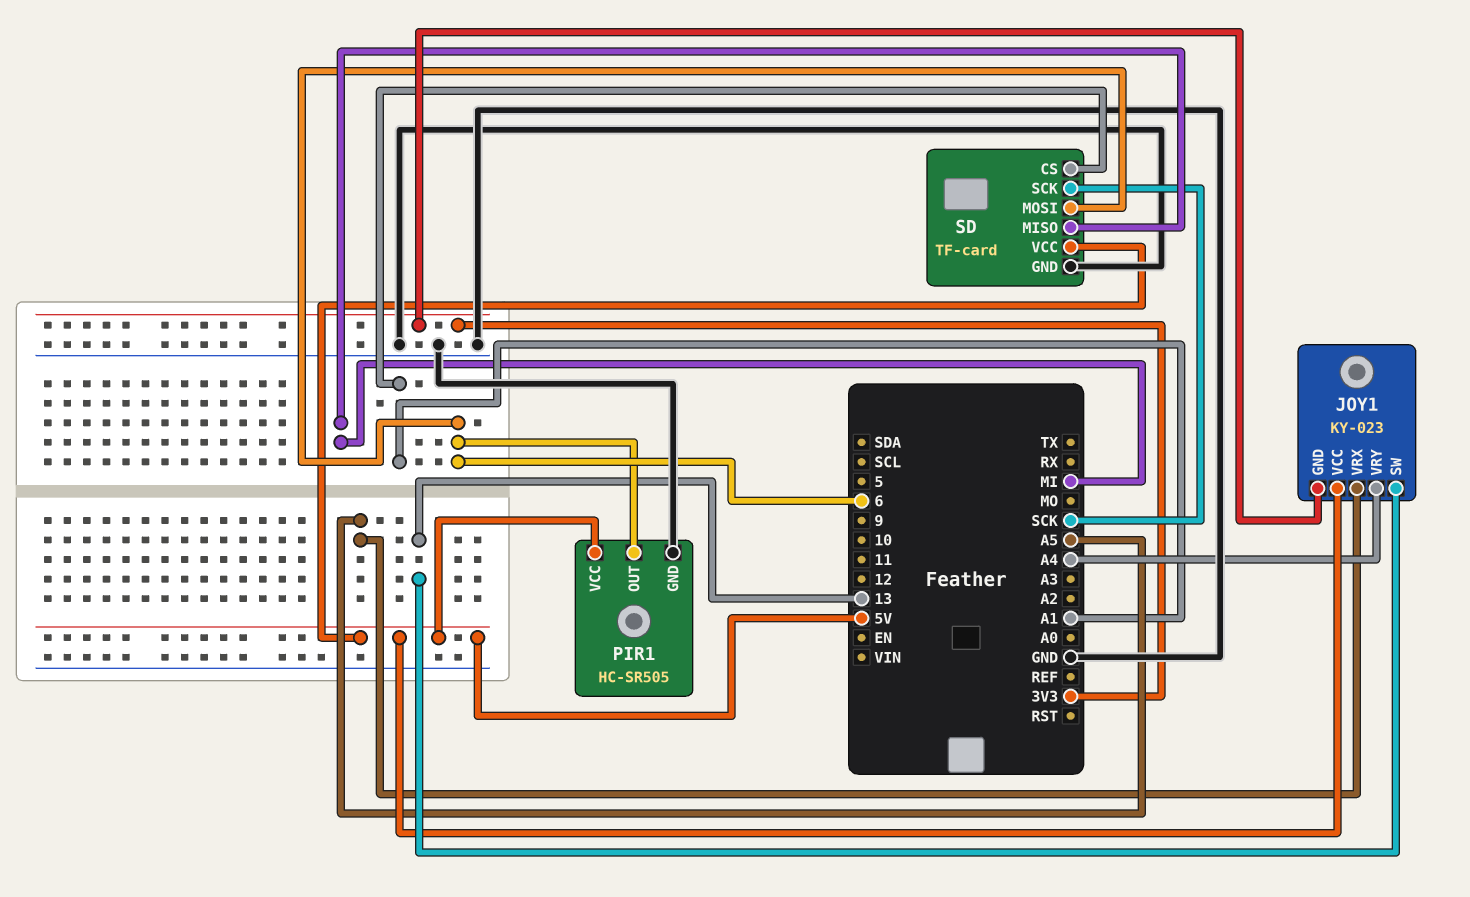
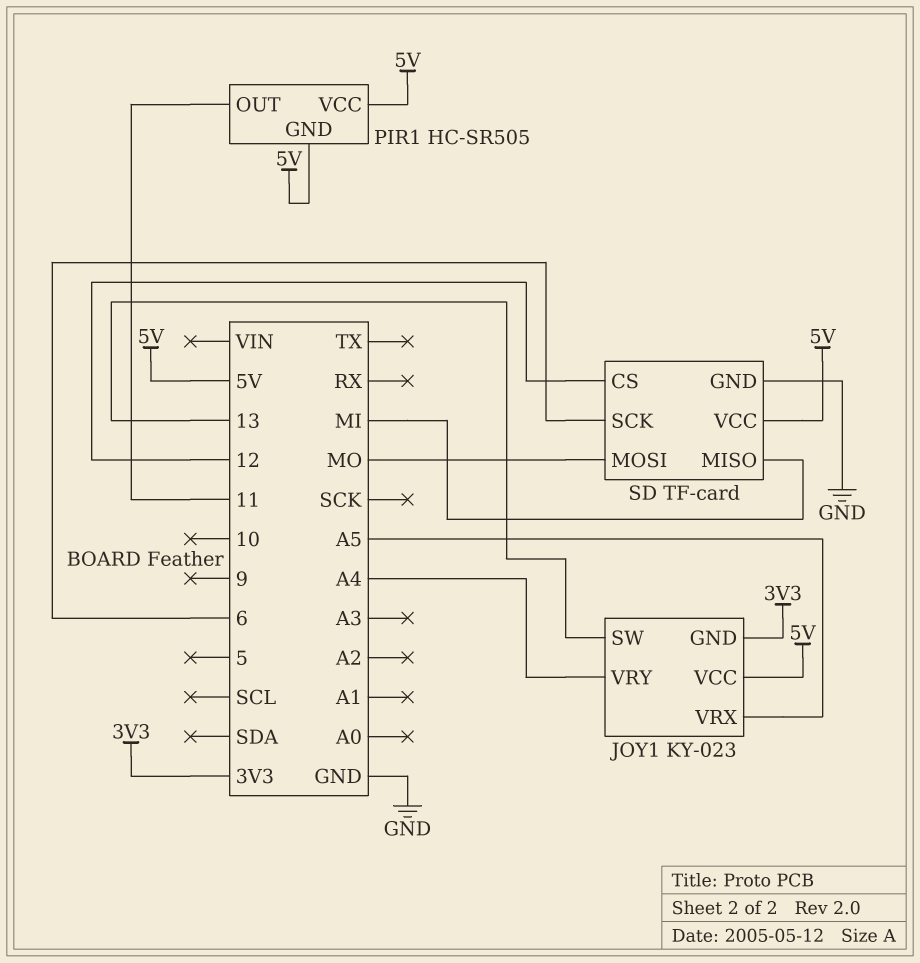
PIR1 pin GND: GND -> 5V
PIR1 pin OUT: 6 -> 11
SD pin CS: A1 -> 12
SD pin MOSI: 6 -> MO
SD pin SCK: SCK -> 6

